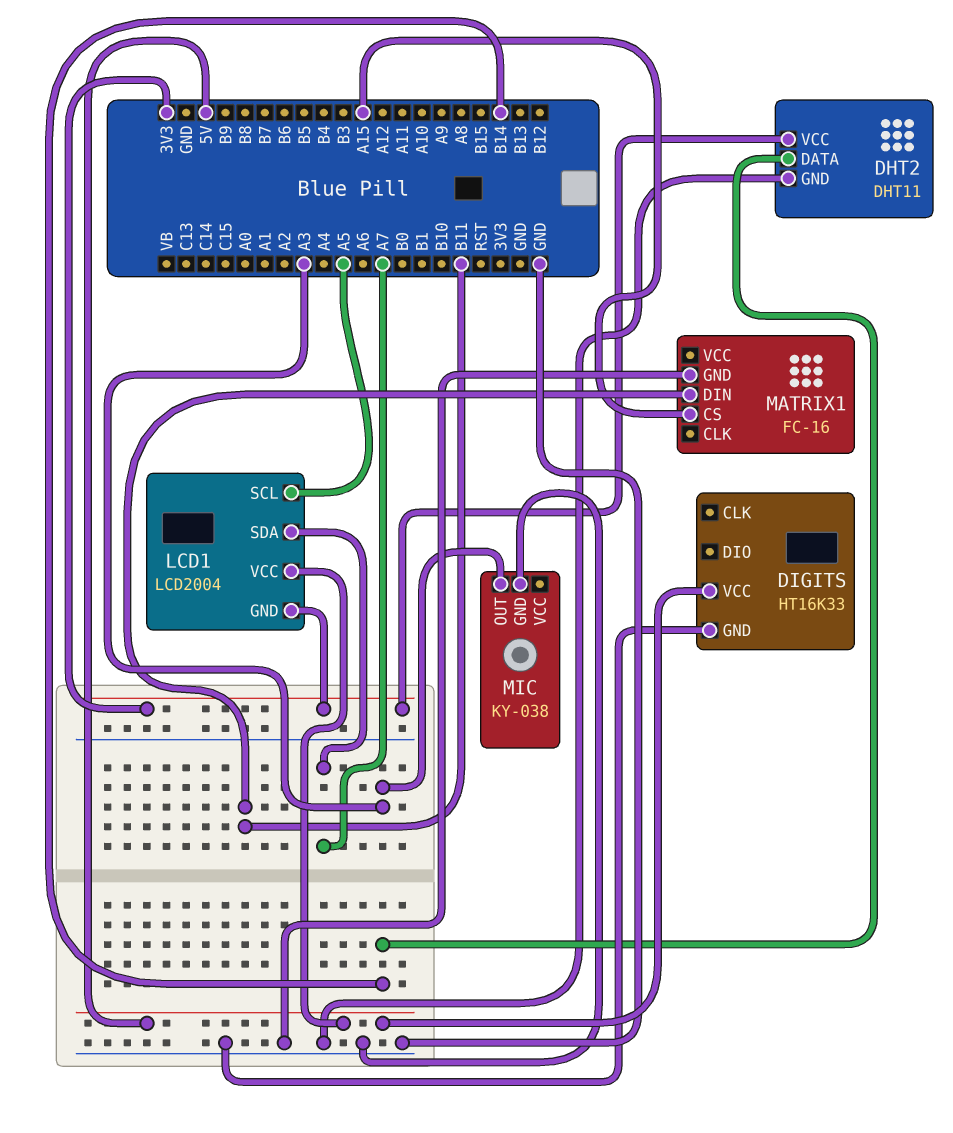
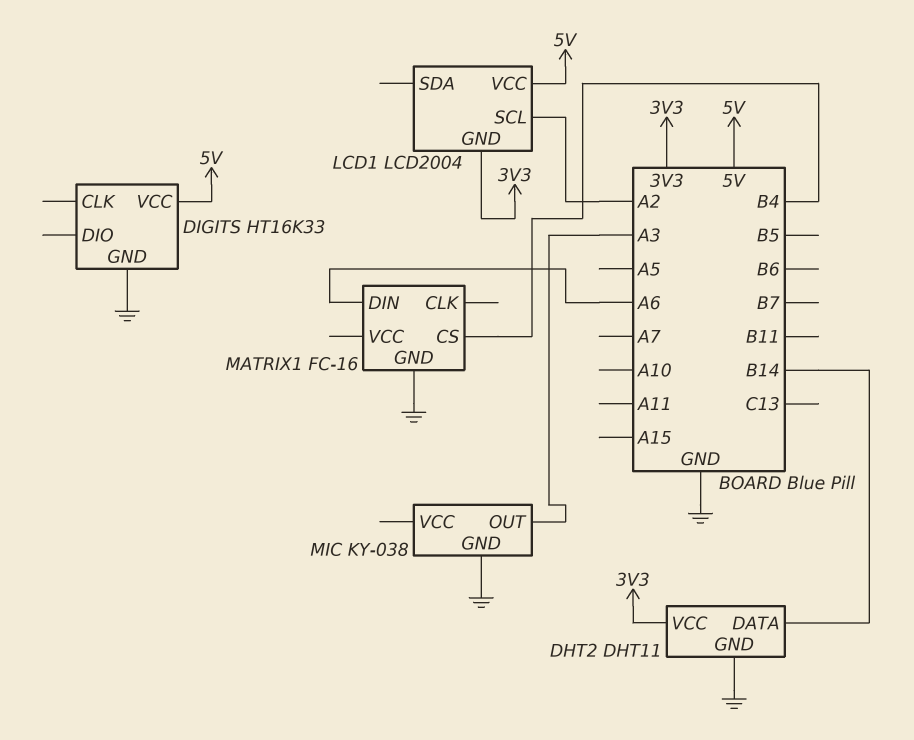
LCD1 pin SCL: A5 -> A2
LCD1 pin SDA: A7 -> none
MATRIX1 pin CS: A15 -> B4
MATRIX1 pin DIN: B11 -> A6

